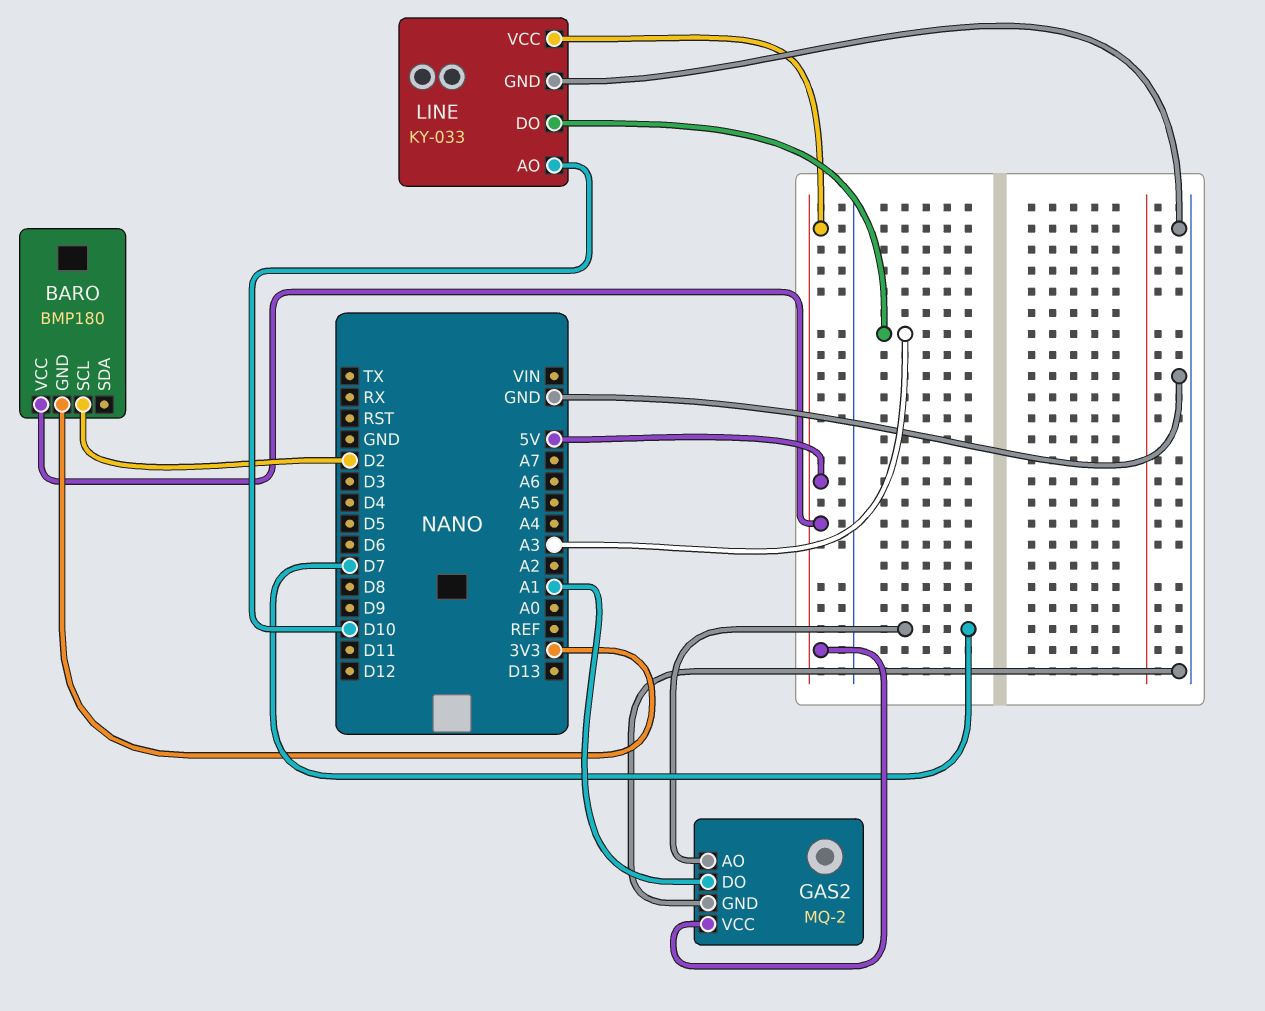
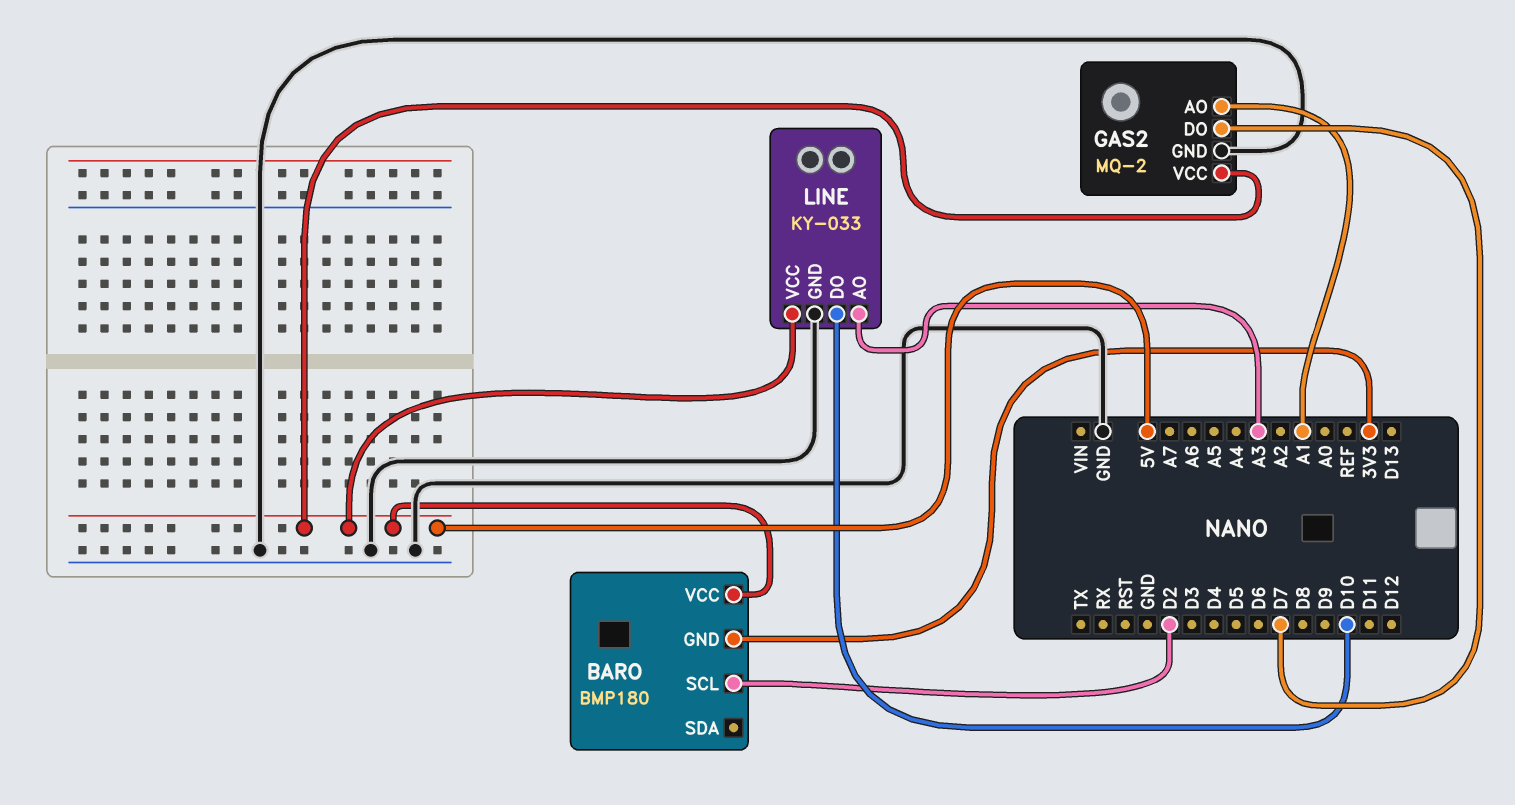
GAS2 pin AO: D7 -> A1
GAS2 pin DO: A1 -> D7
LINE pin AO: D10 -> A3
LINE pin DO: A3 -> D10

